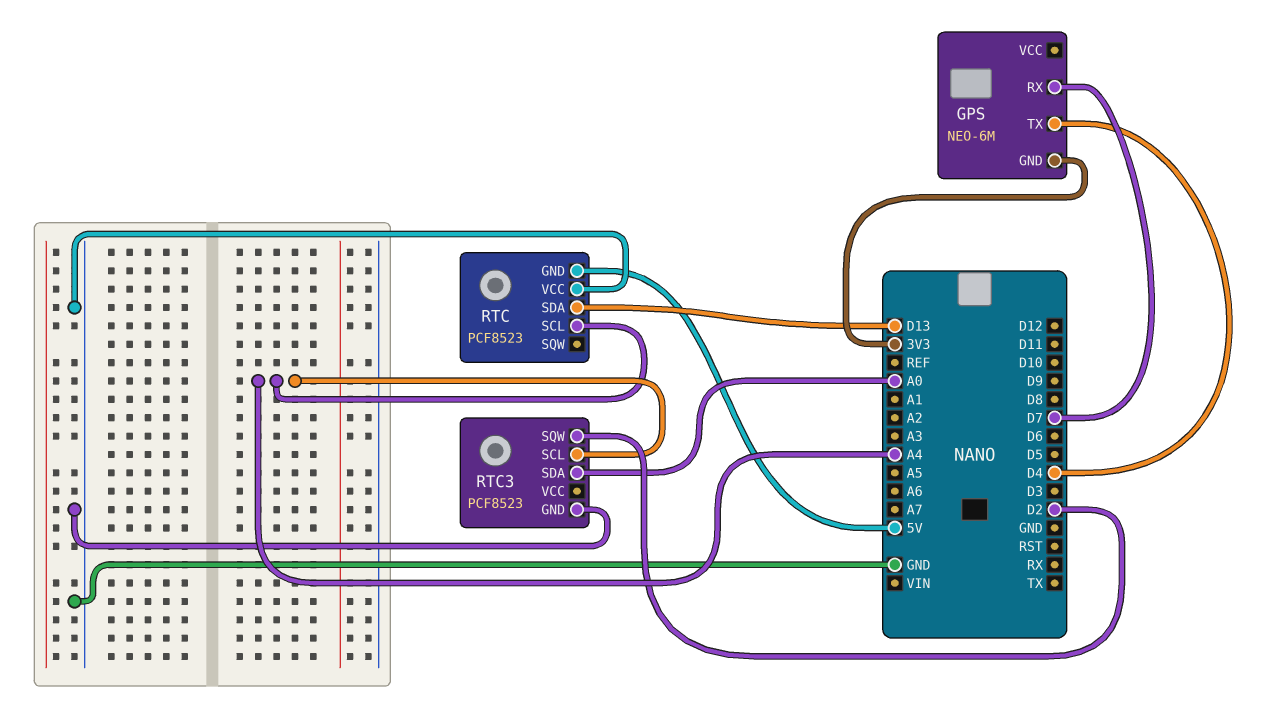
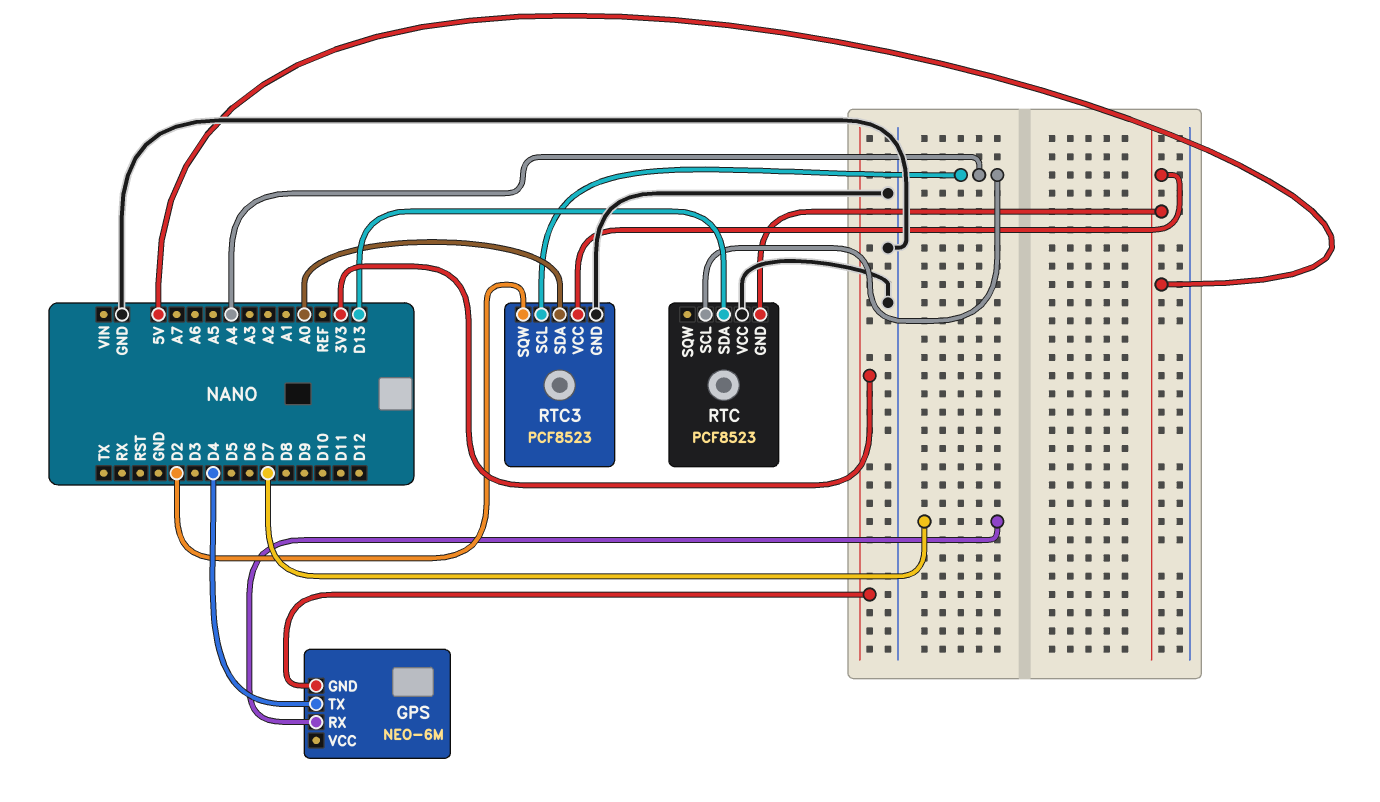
RTC3 pin VCC: none -> 5V

